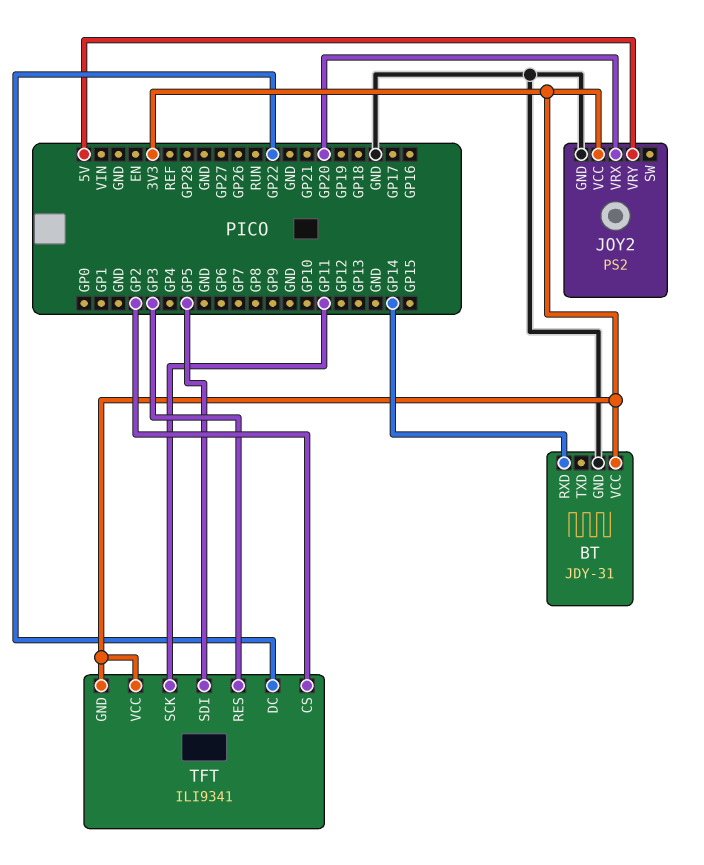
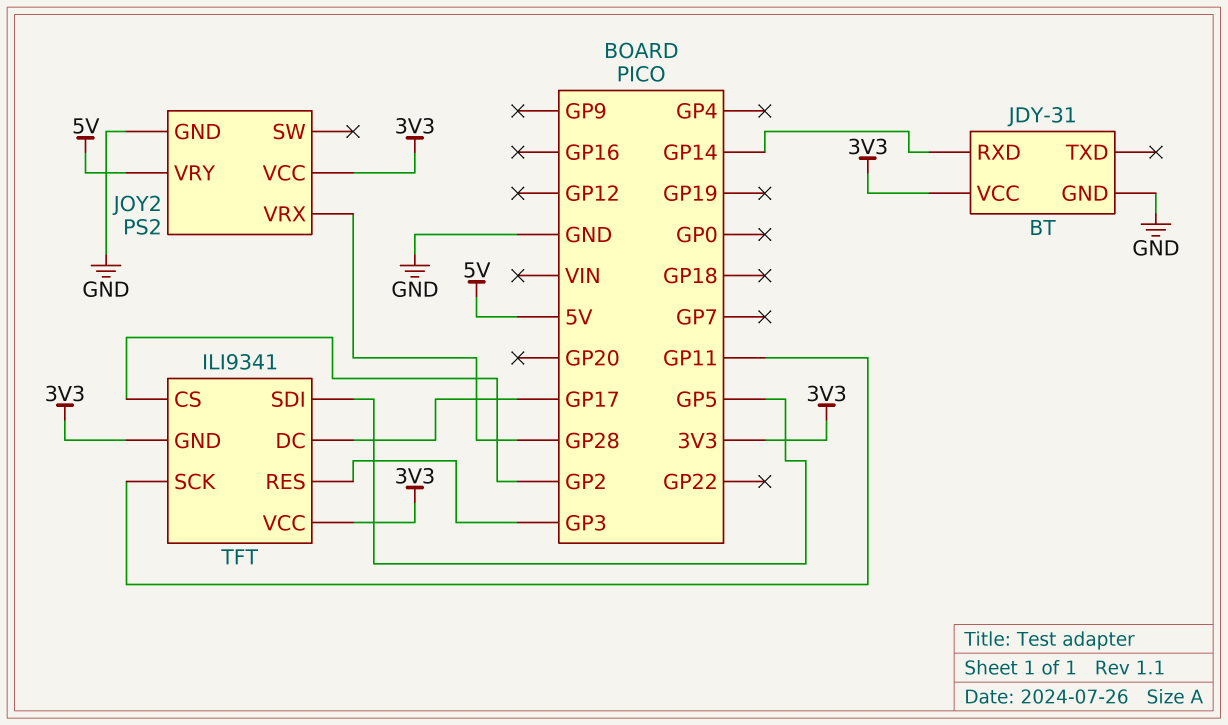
JOY2 pin VRX: GP20 -> GP28
TFT pin DC: GP22 -> GP17

